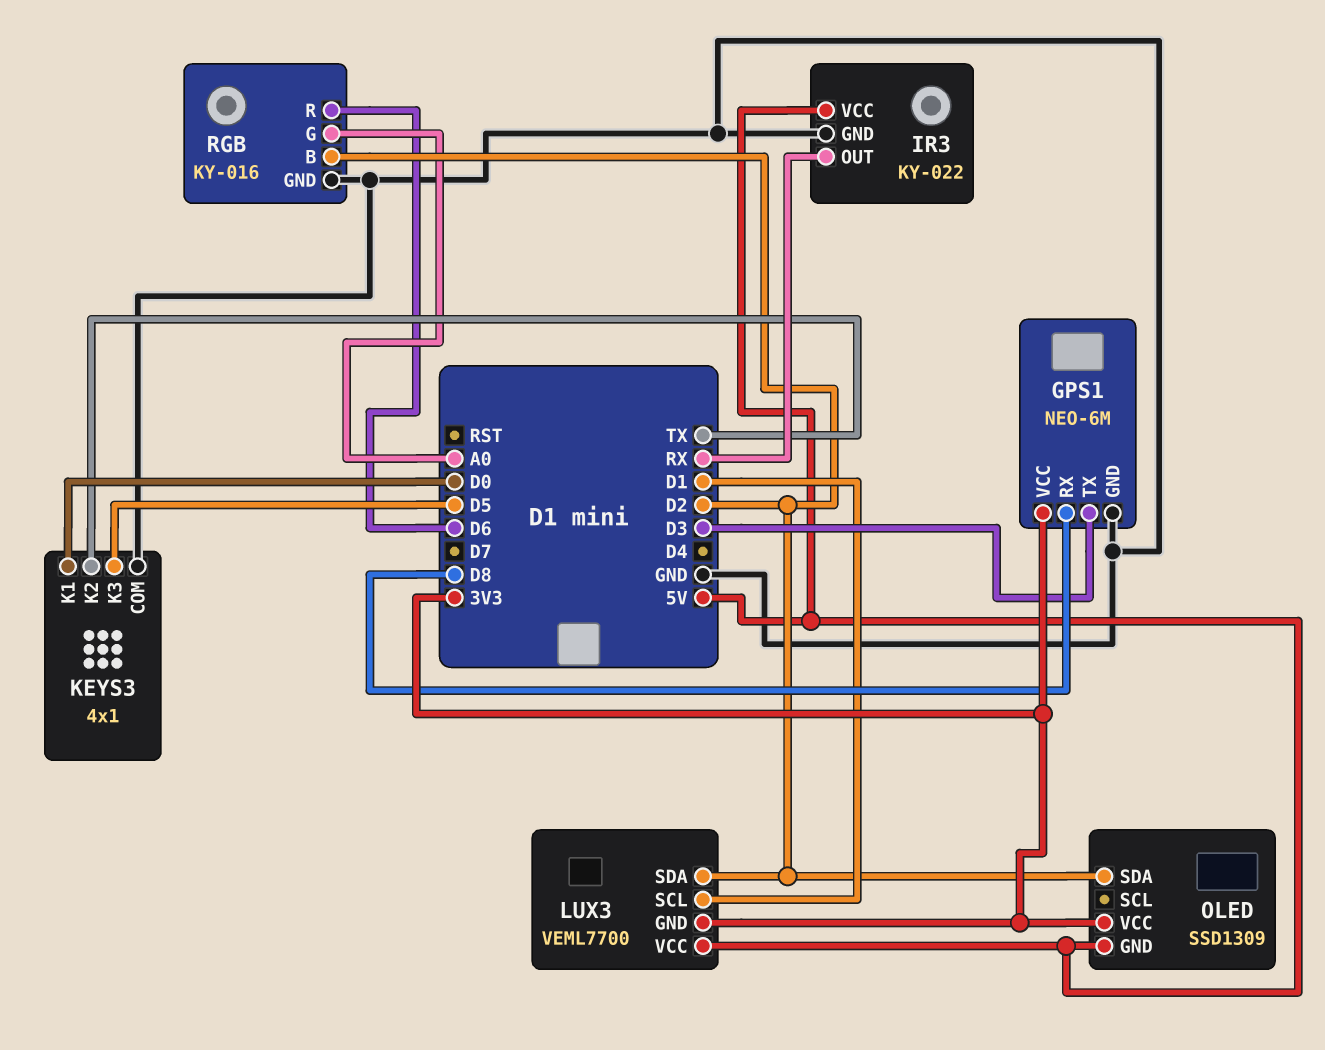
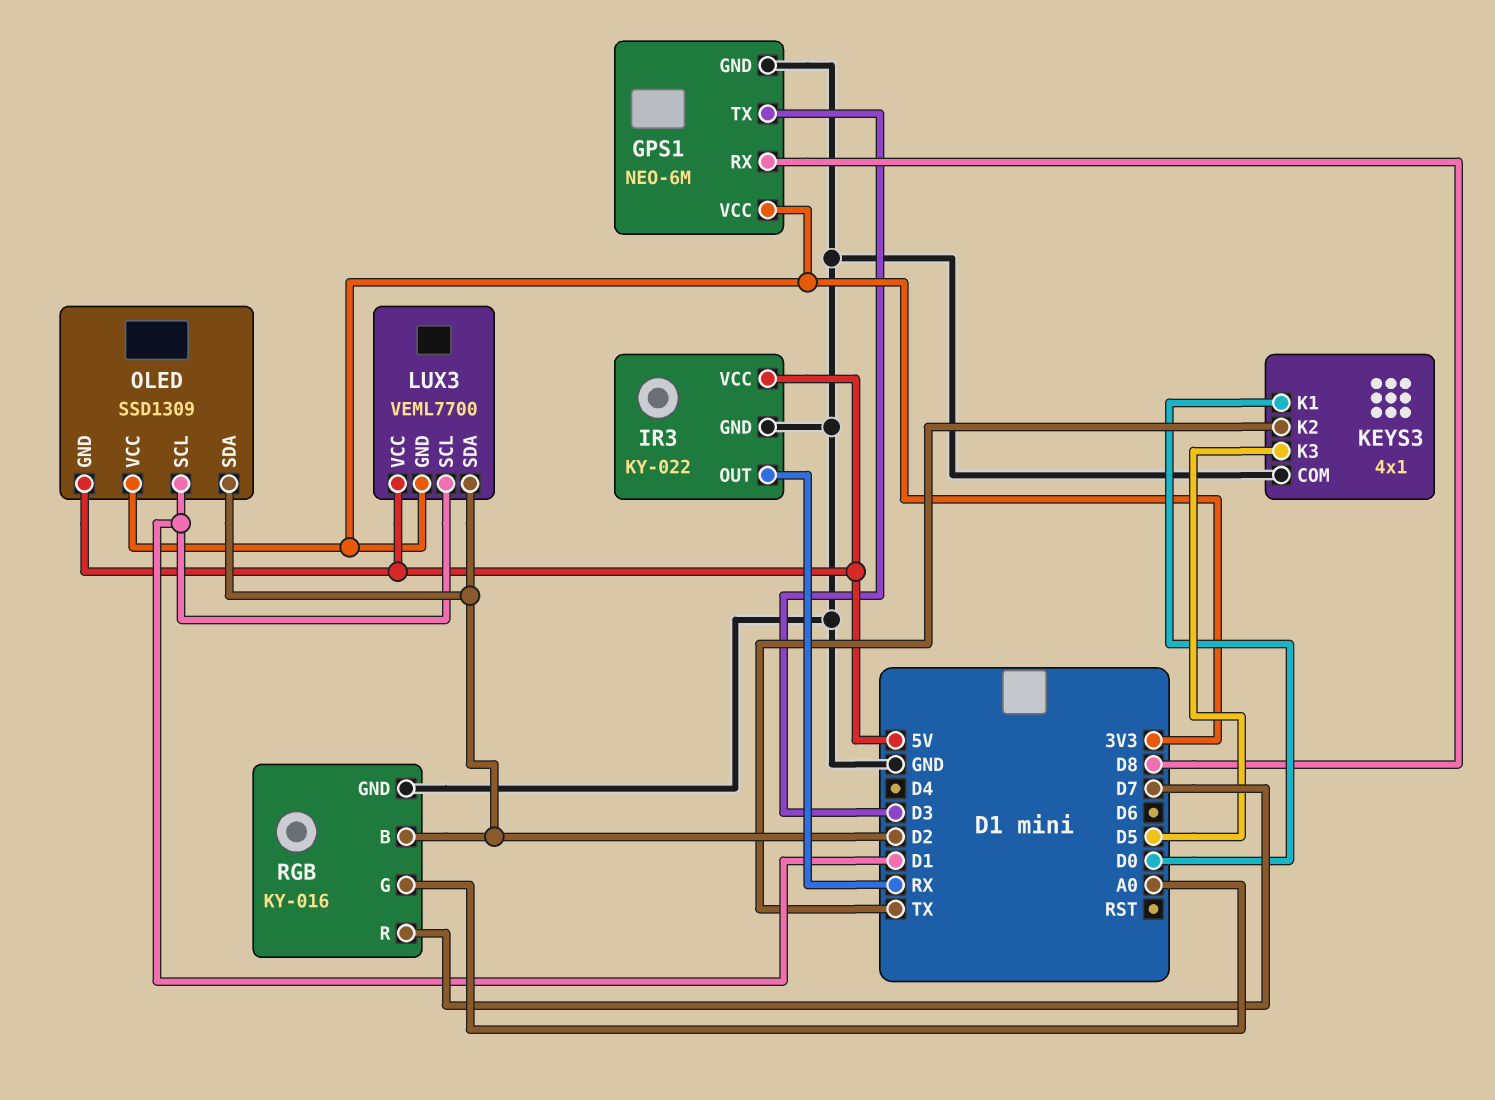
OLED pin SCL: none -> D1
RGB pin R: D6 -> D7

